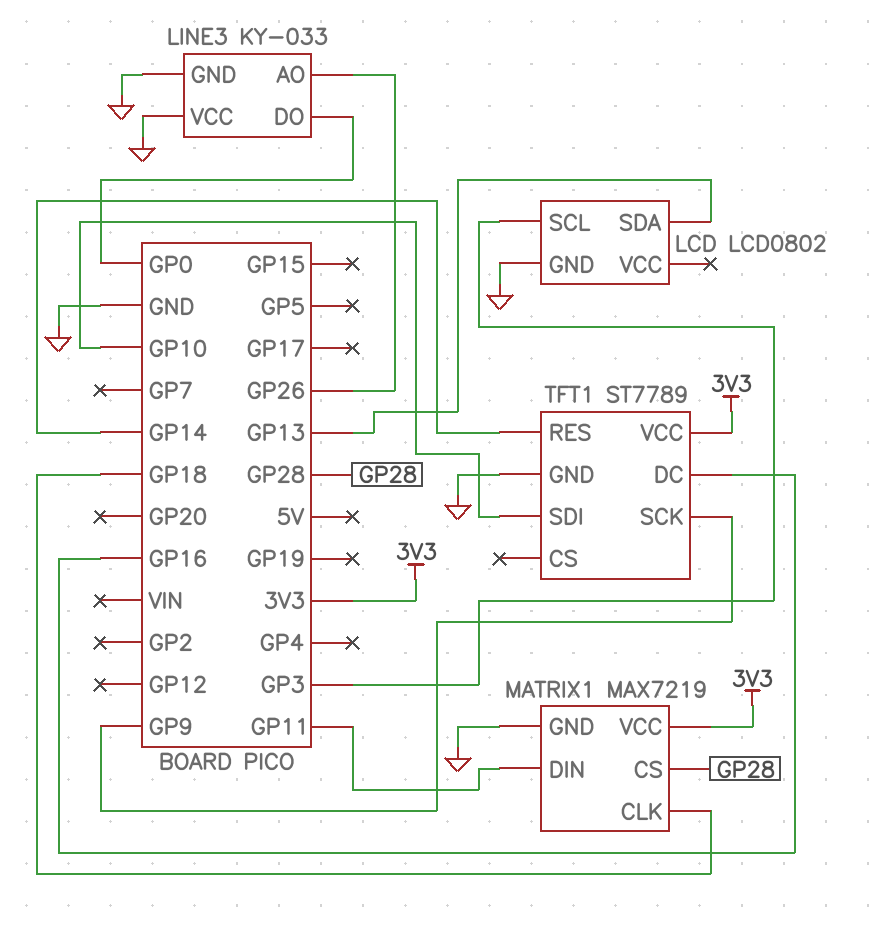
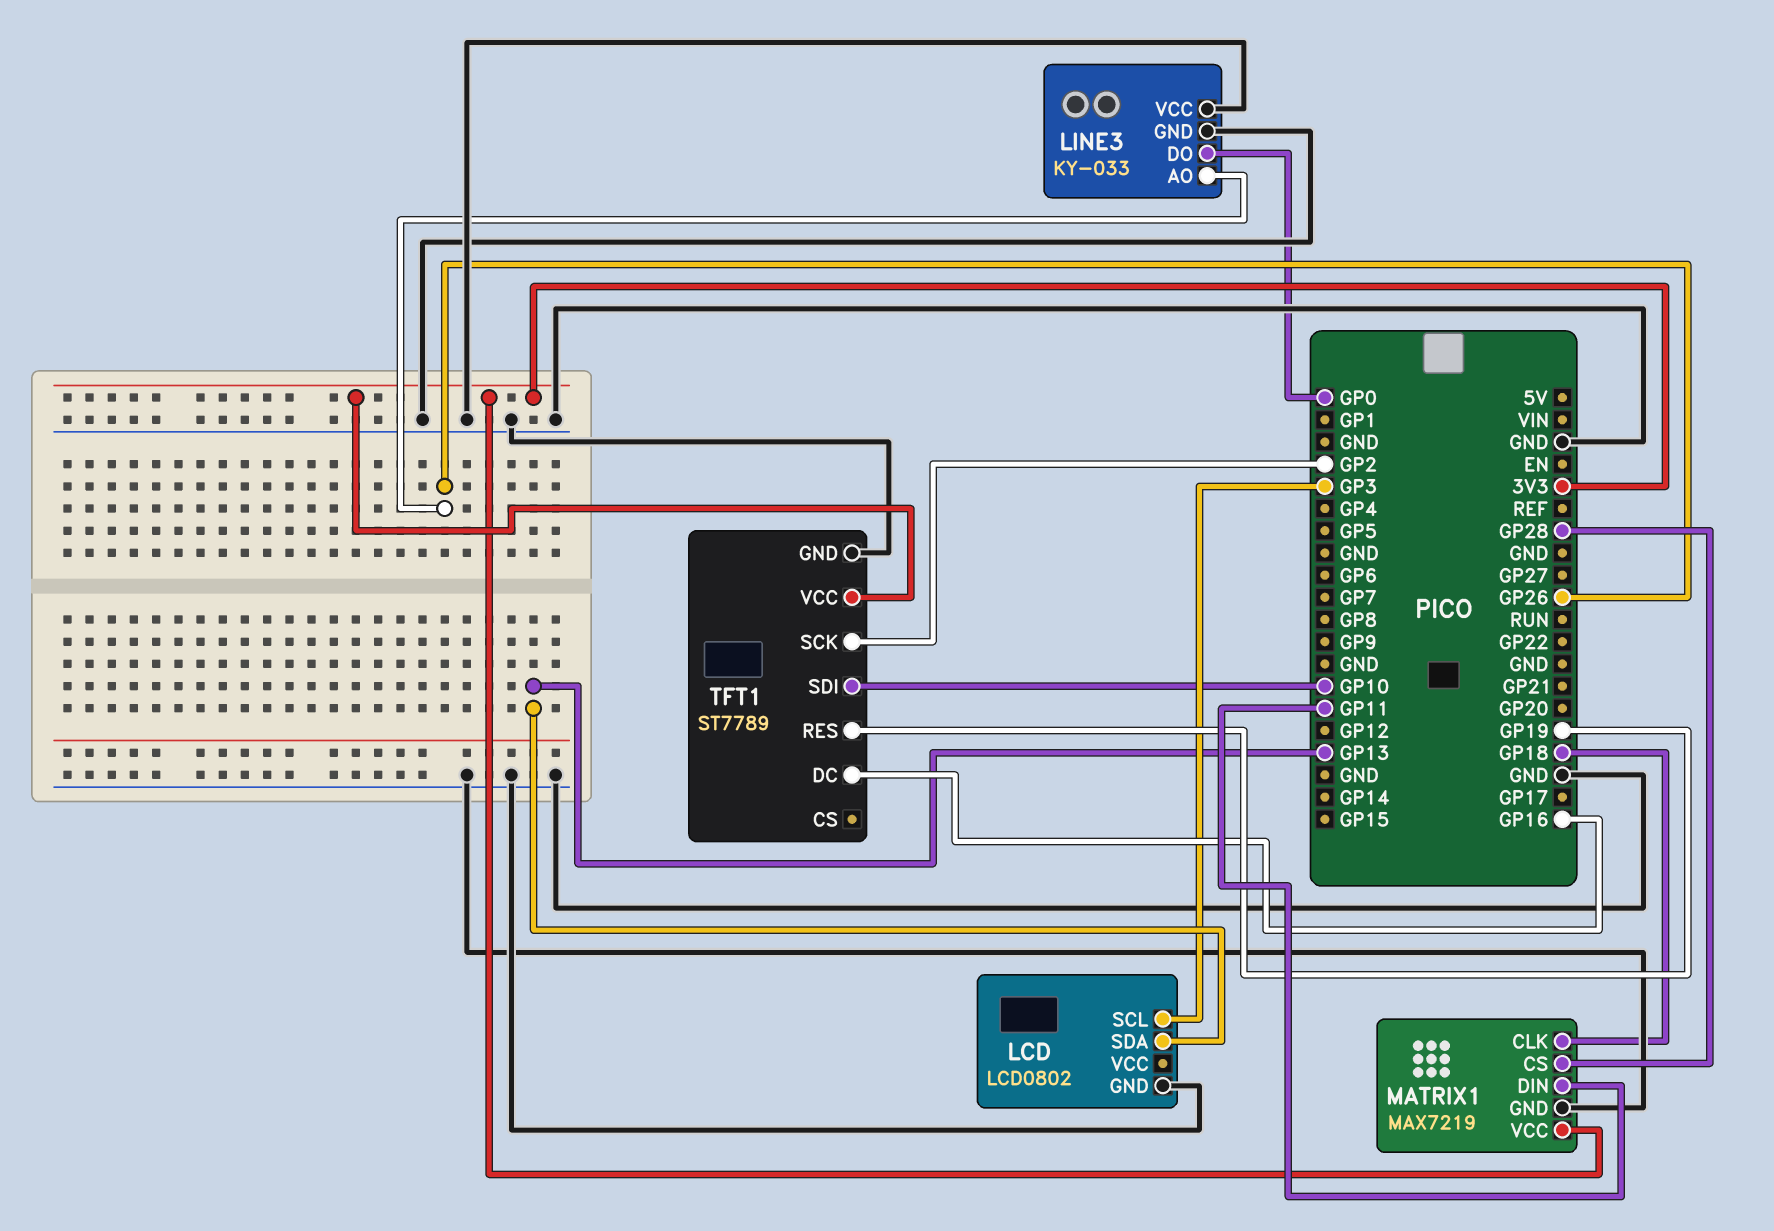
TFT1 pin RES: GP14 -> GP19
TFT1 pin SCK: GP9 -> GP2

